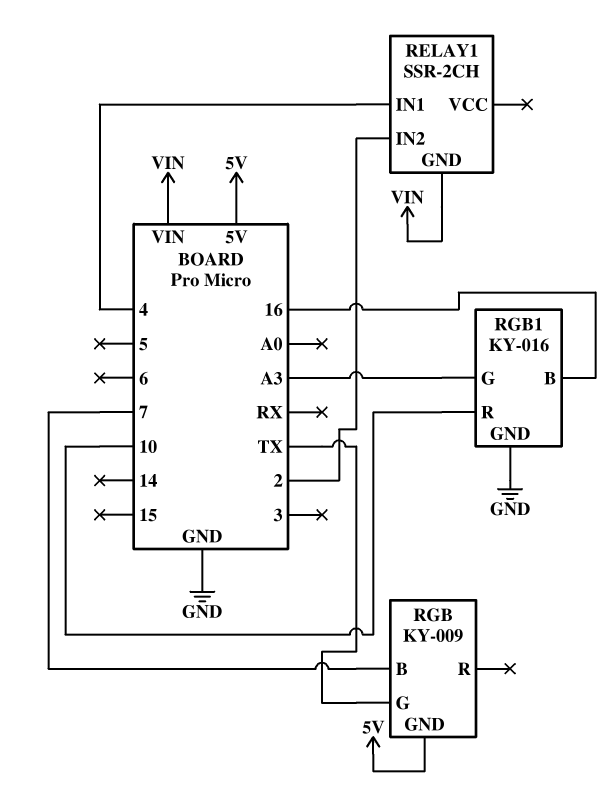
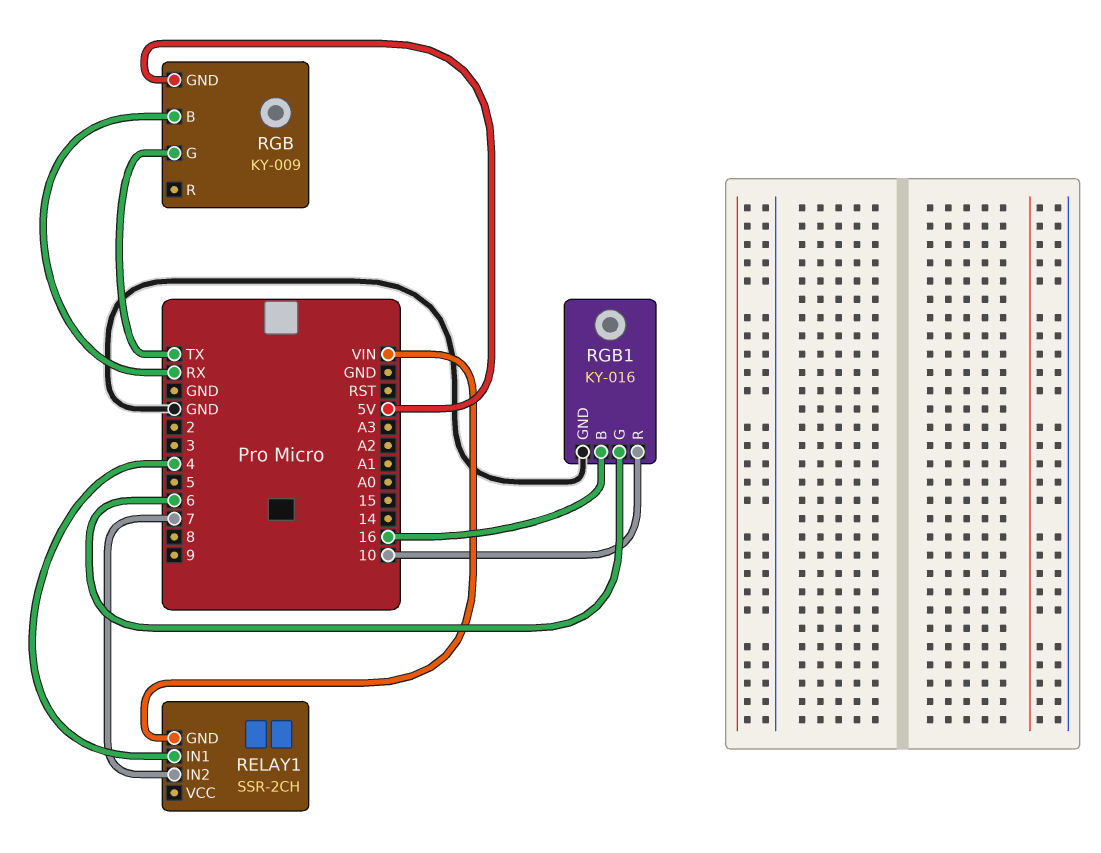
RELAY1 pin IN2: 2 -> 7
RGB pin B: 7 -> RX
RGB1 pin G: A3 -> 6

